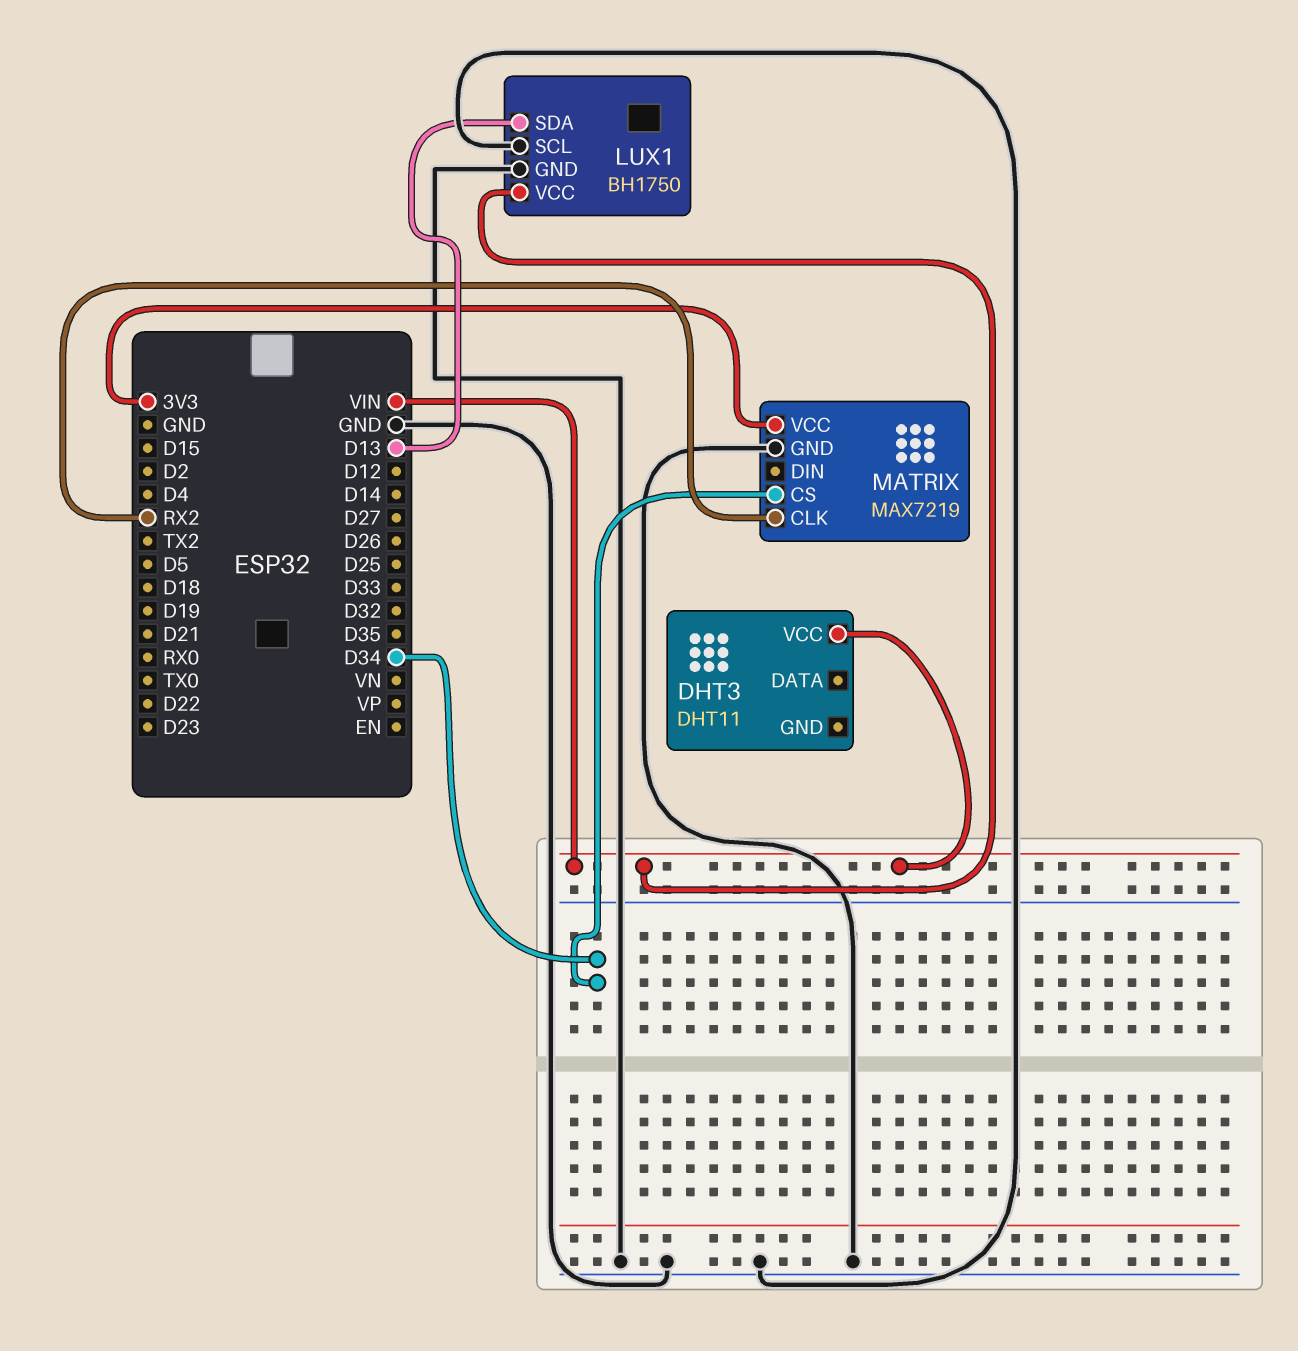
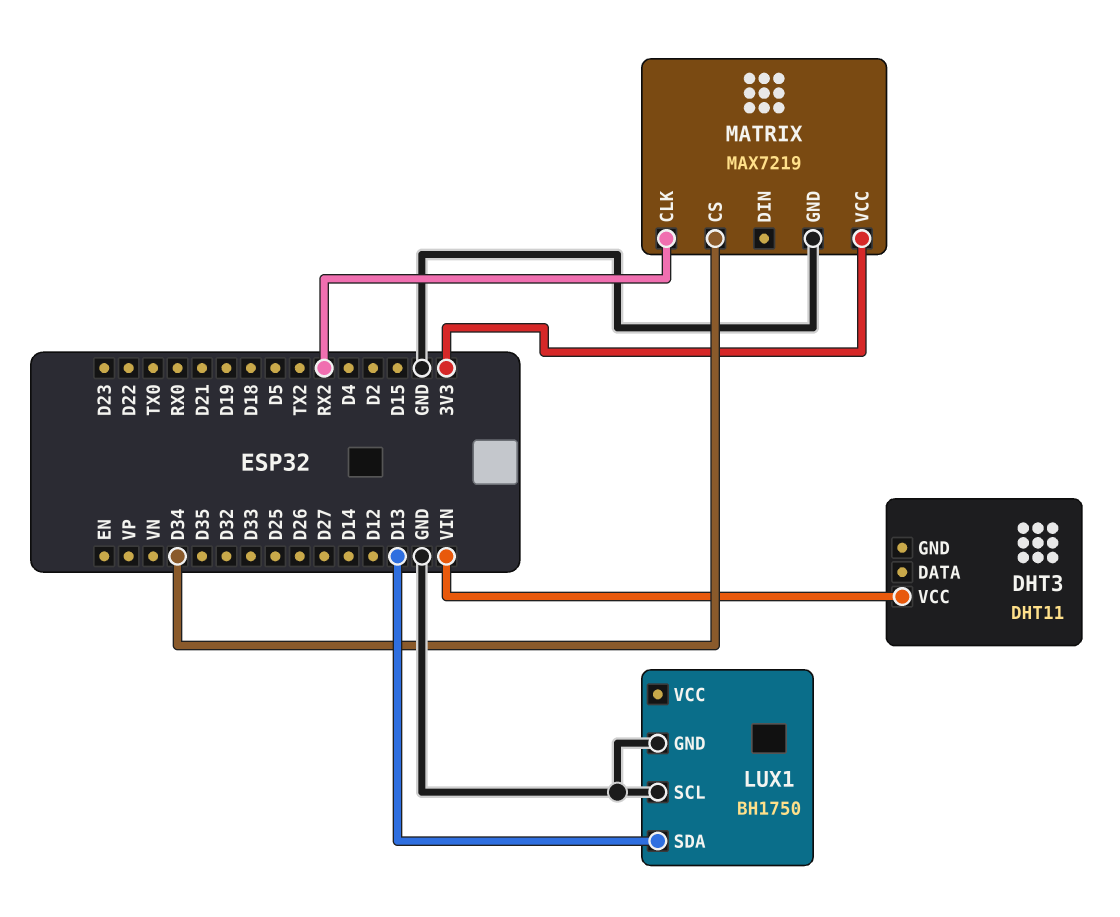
LUX1 pin VCC: VIN -> none

